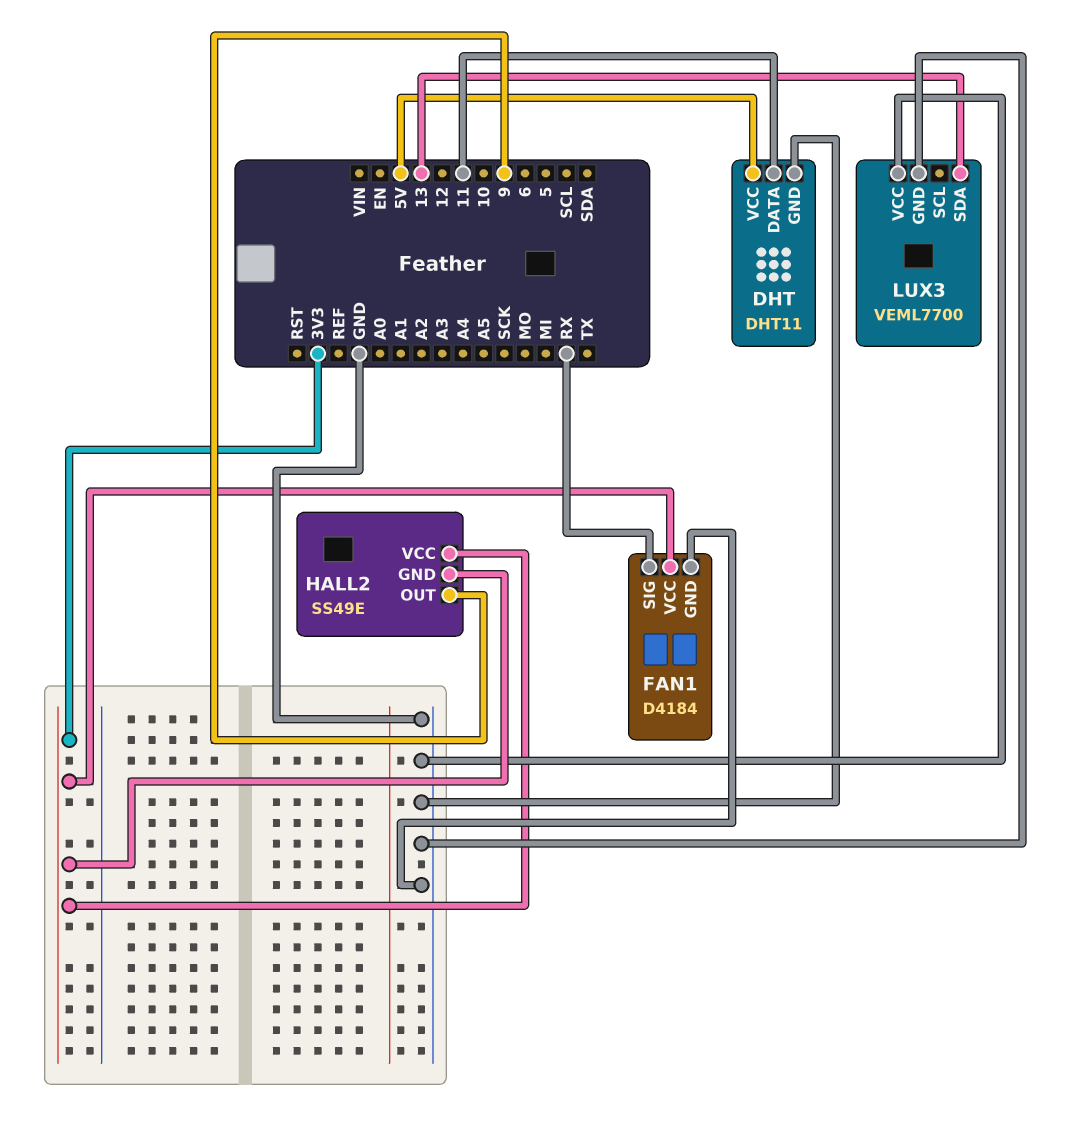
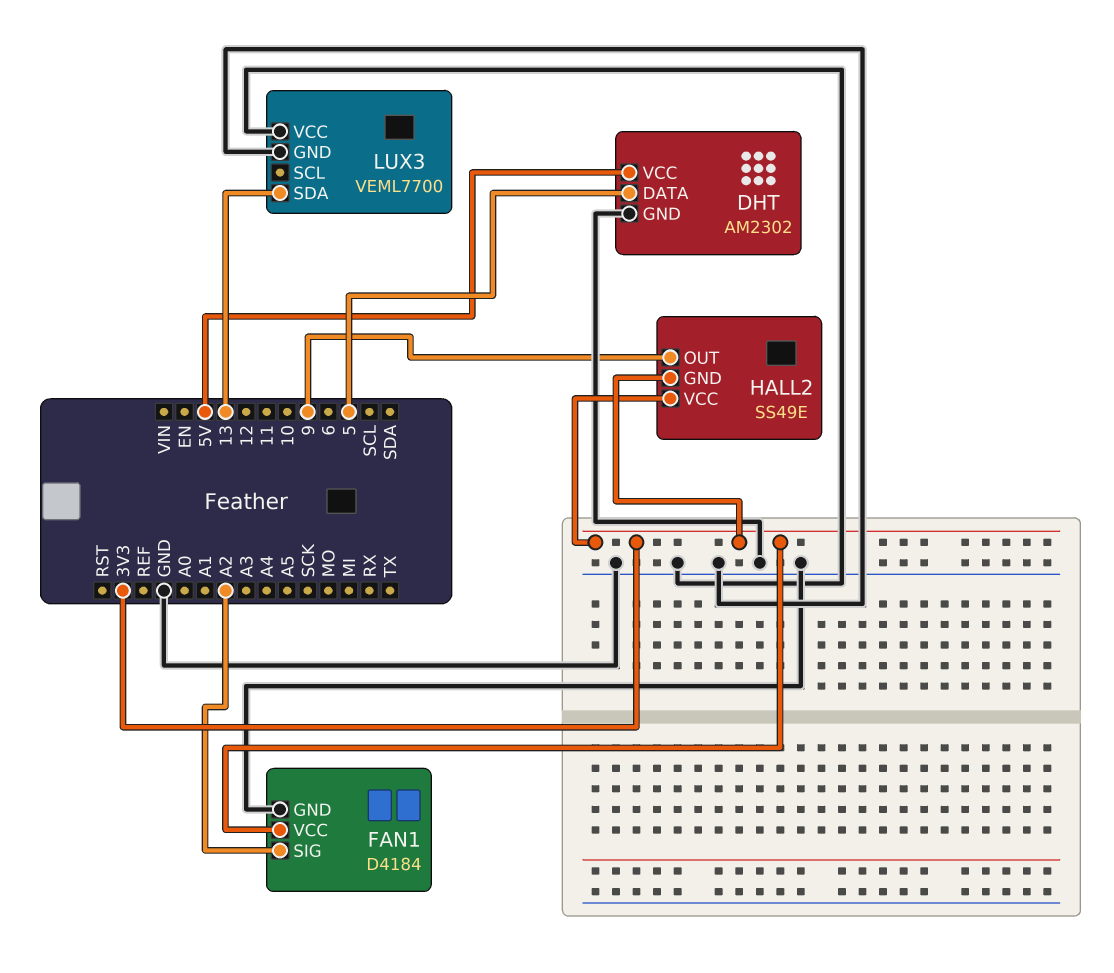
DHT: DHT11 -> AM2302
DHT pin DATA: 11 -> 5
FAN1 pin SIG: RX -> A2

